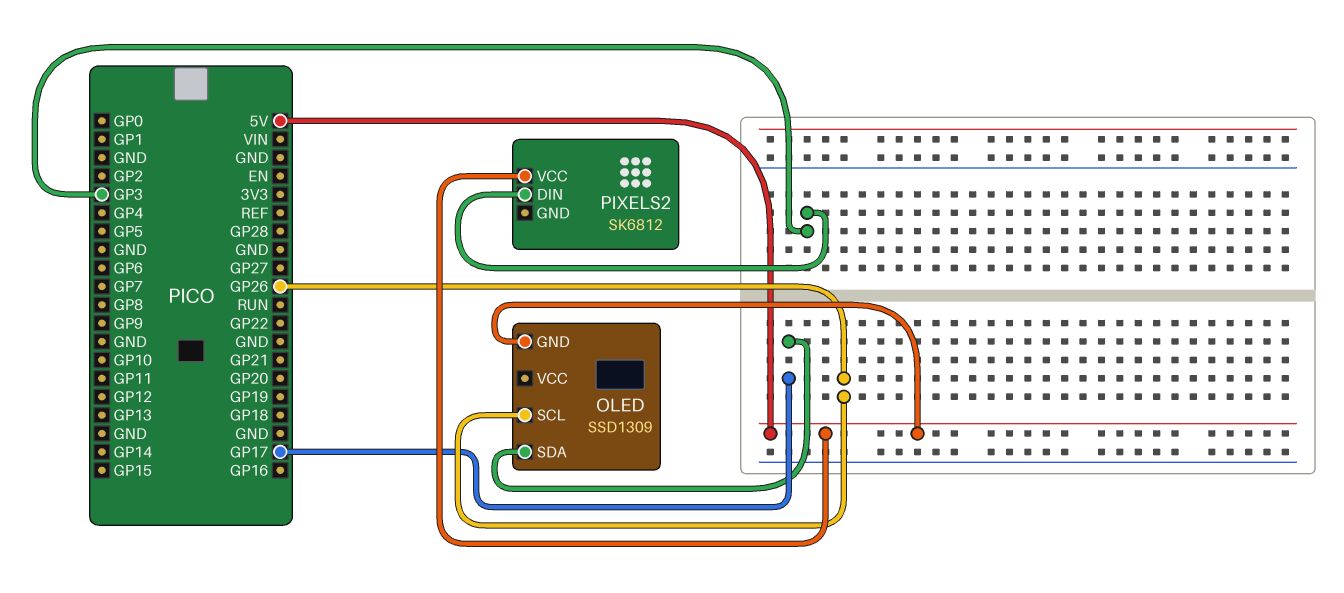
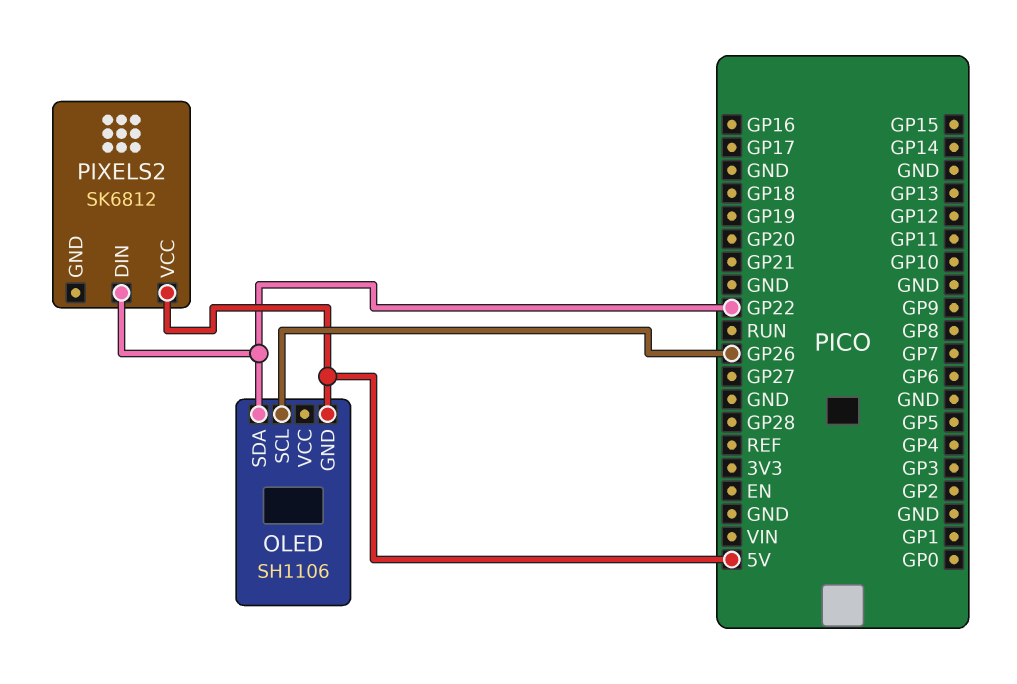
OLED: SSD1309 -> SH1106
OLED pin SDA: GP17 -> GP22
PIXELS2 pin DIN: GP3 -> GP22

